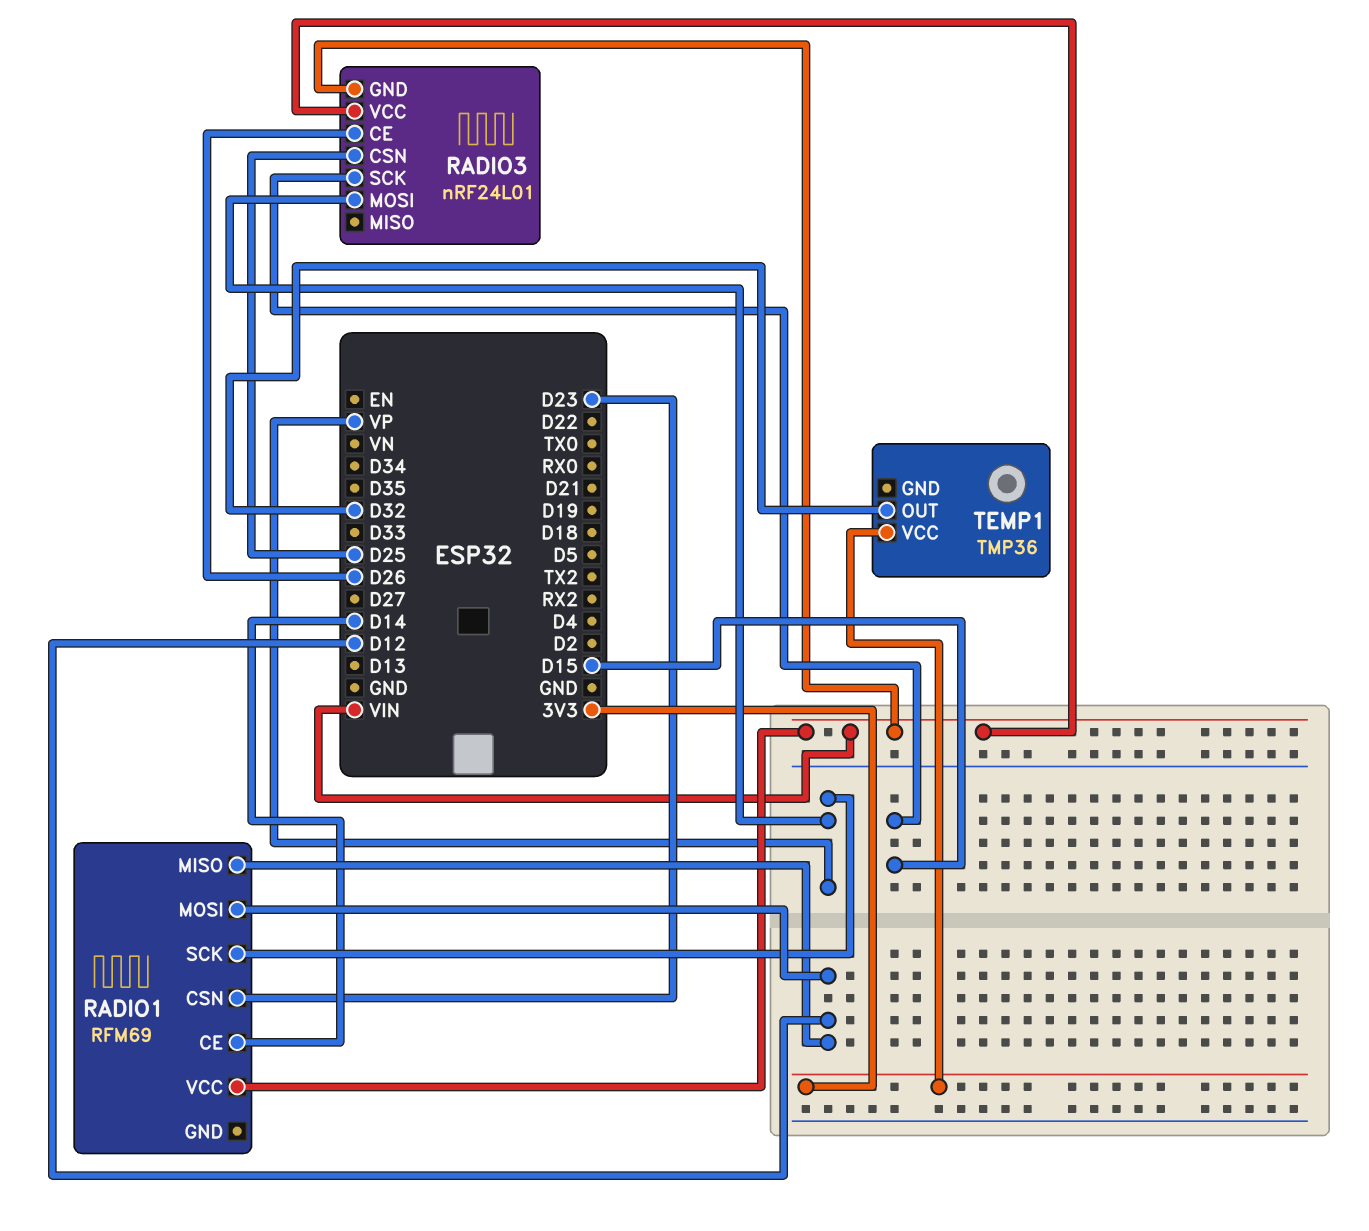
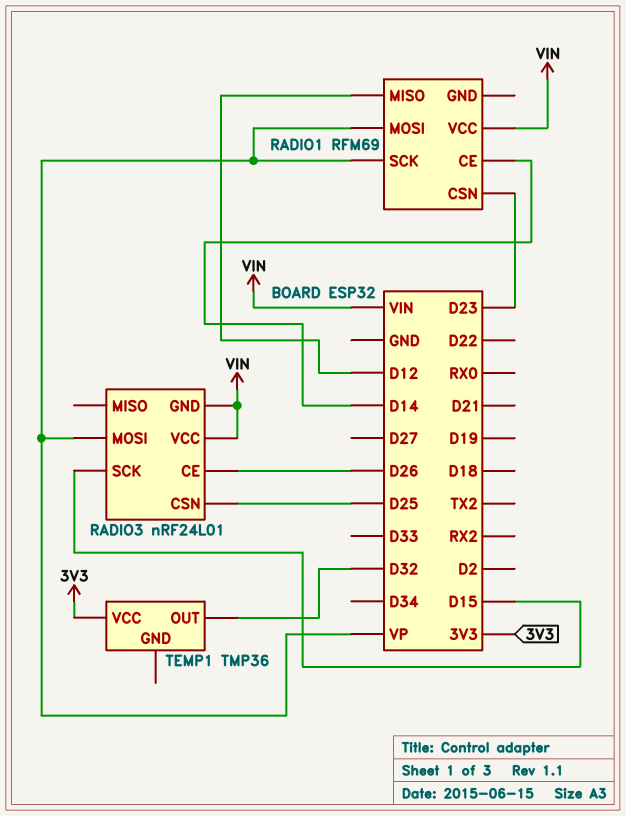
RADIO1 pin MOSI: D12 -> VP

